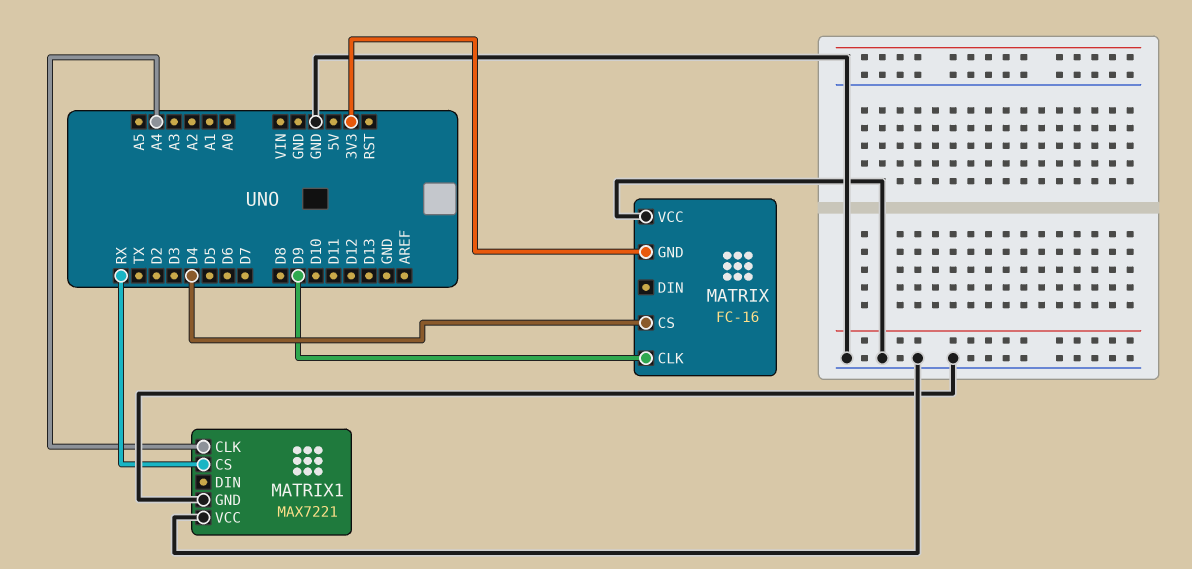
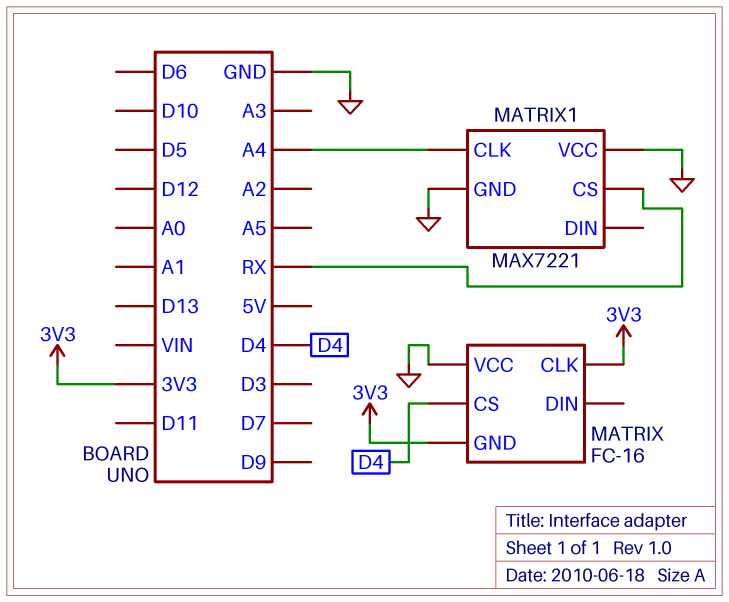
MATRIX pin CLK: D9 -> 3V3

